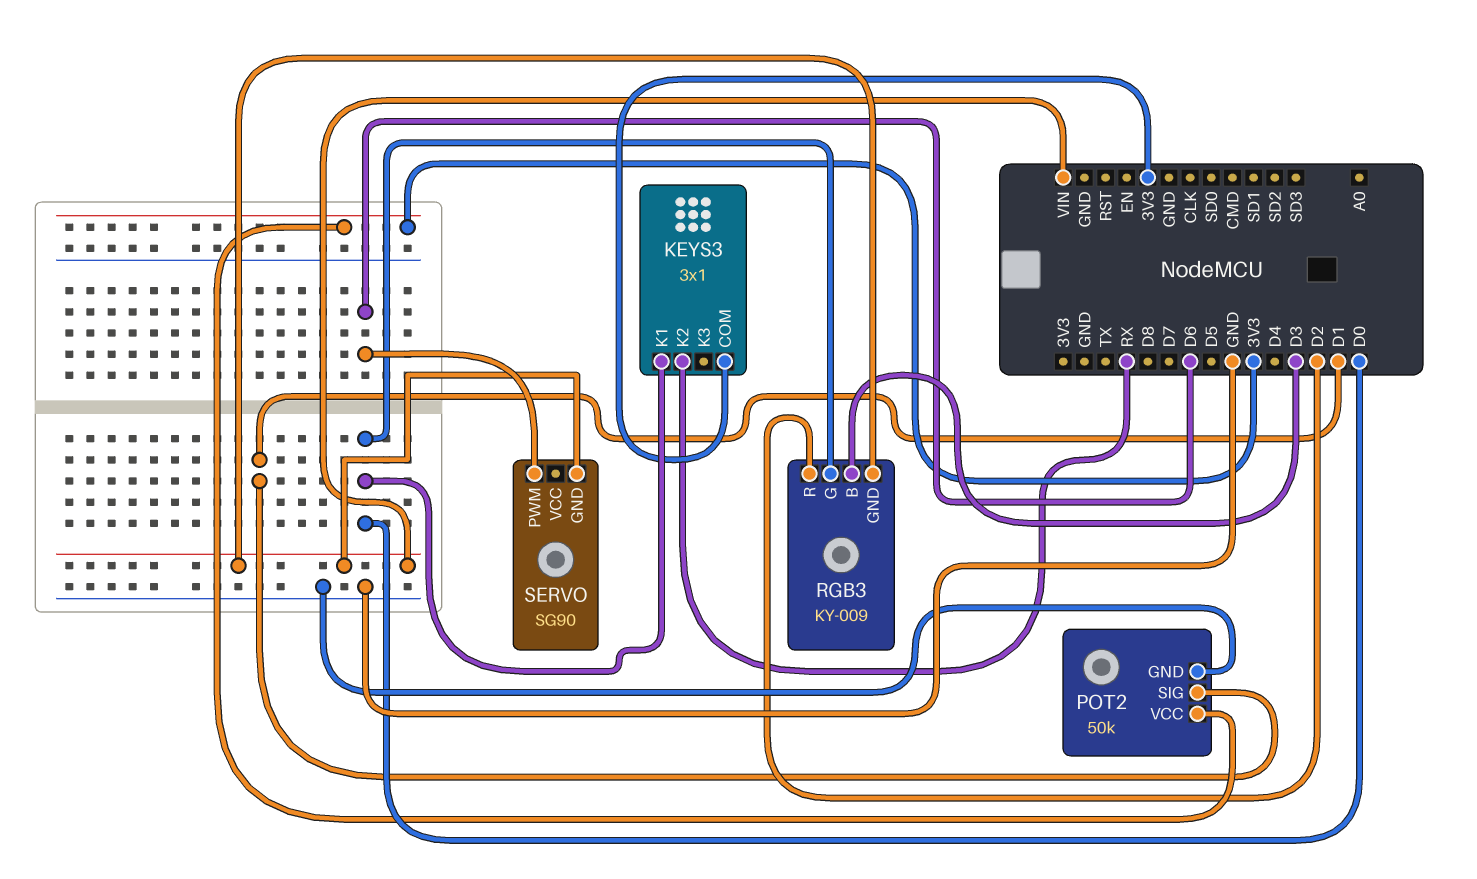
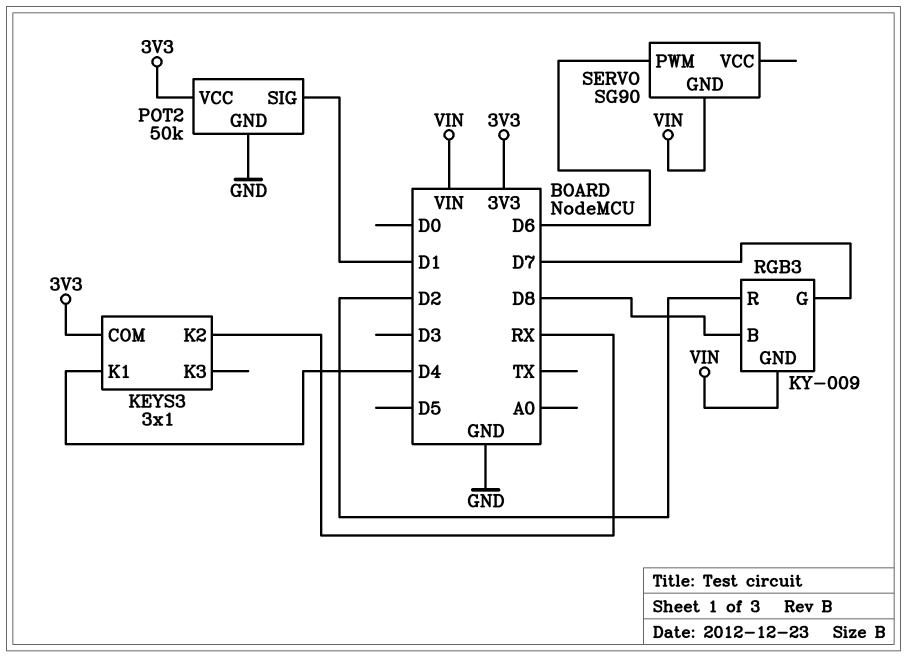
KEYS3 pin K1: D0 -> D4
RGB3 pin B: D3 -> D8
RGB3 pin G: D0 -> D7

